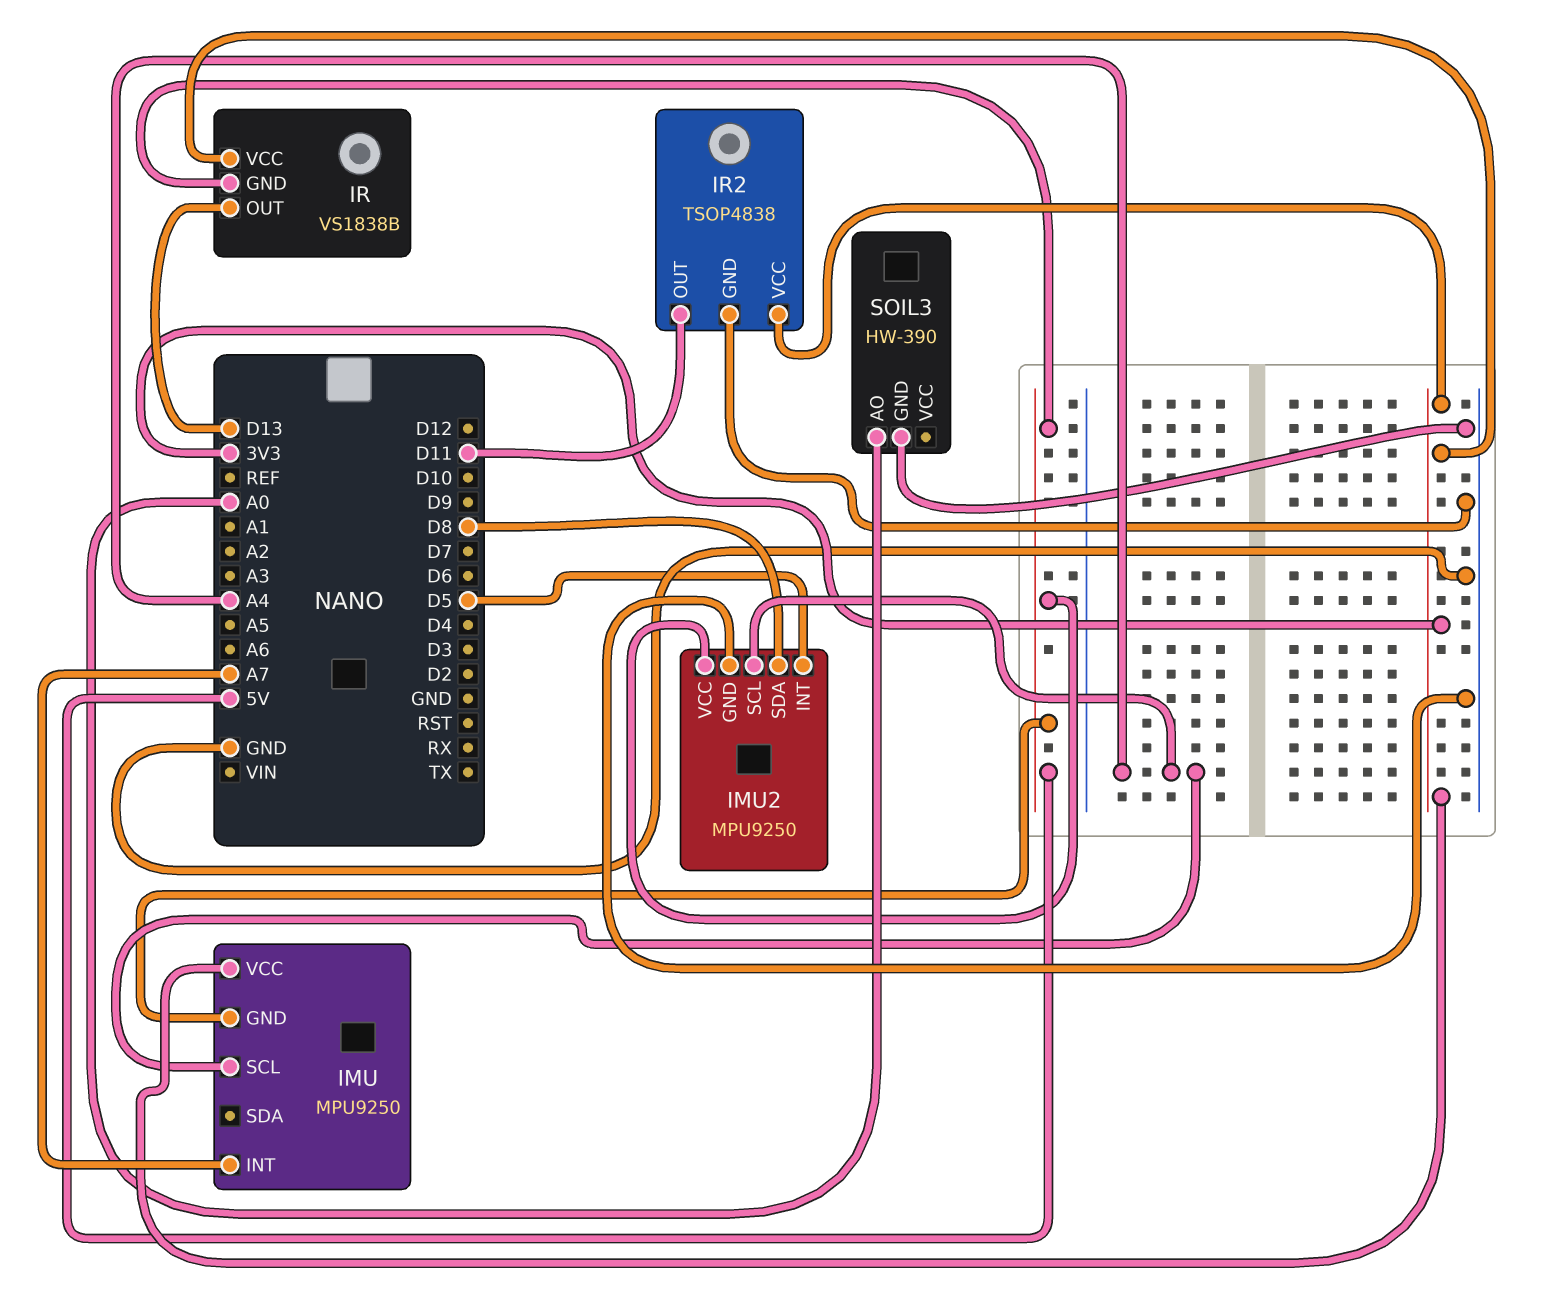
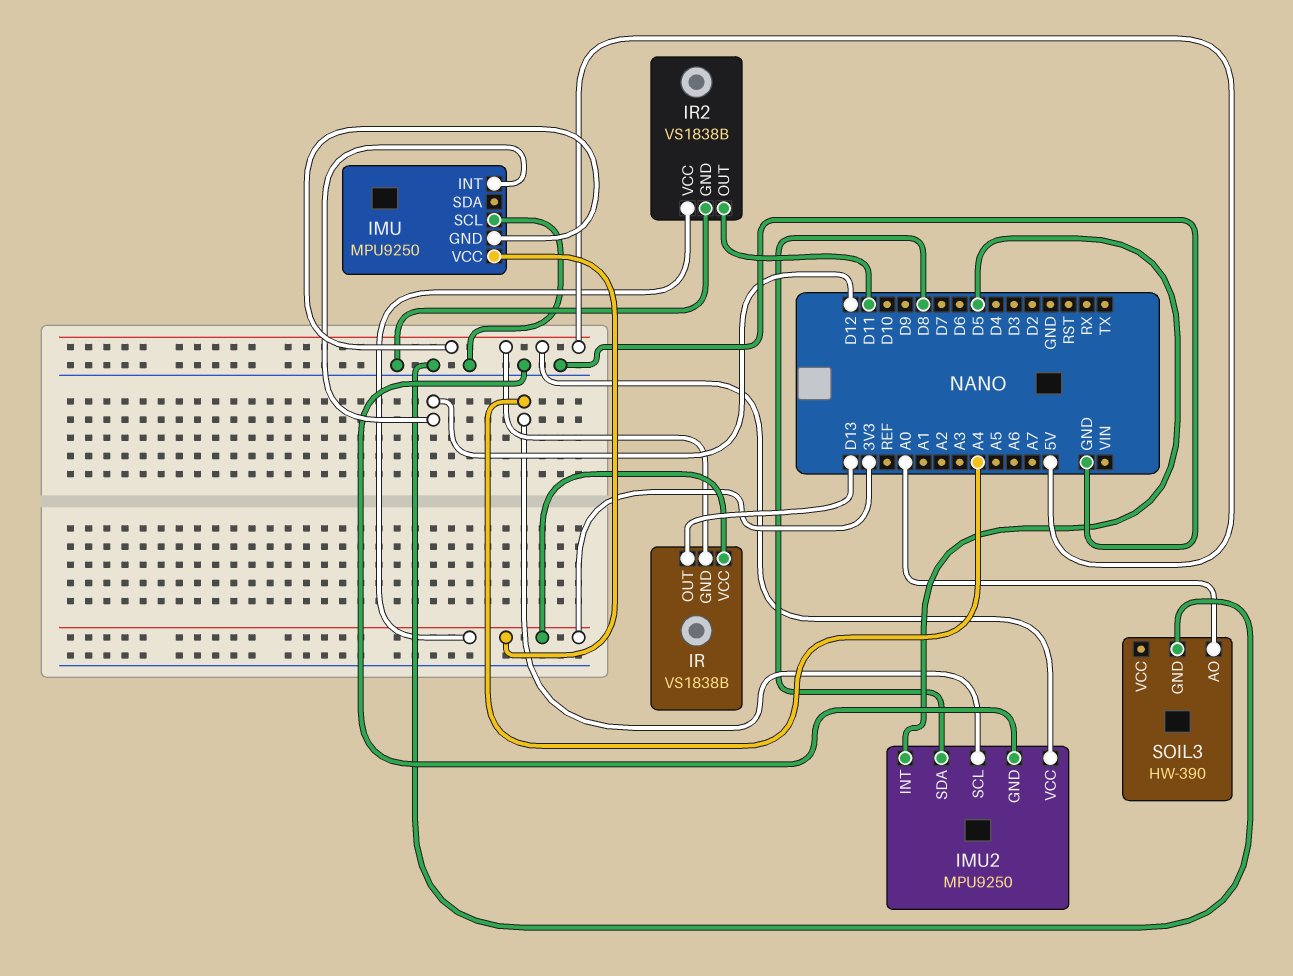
IMU pin INT: A7 -> D12
IMU pin SCL: A4 -> GND
IR2: TSOP4838 -> VS1838B

